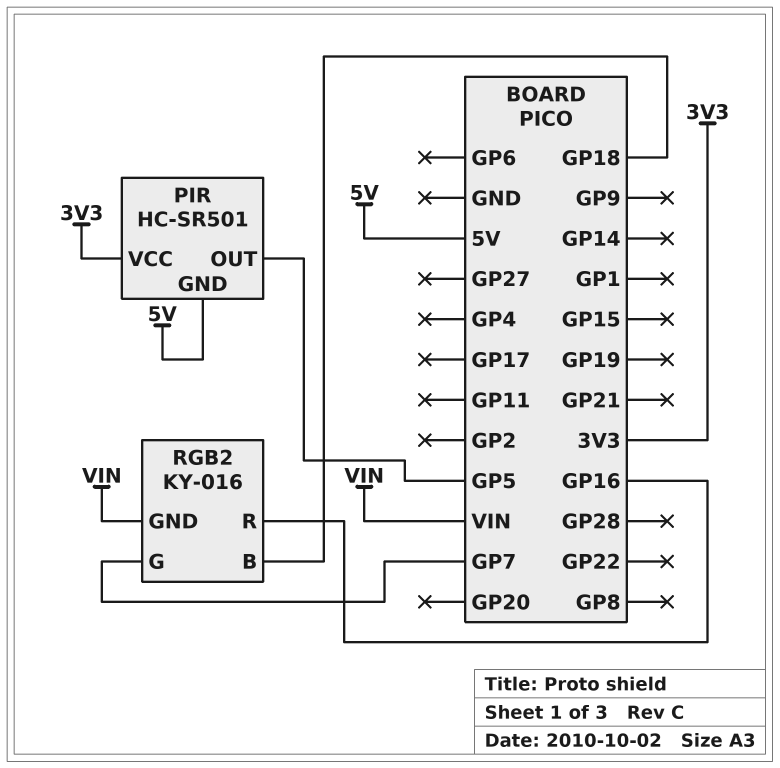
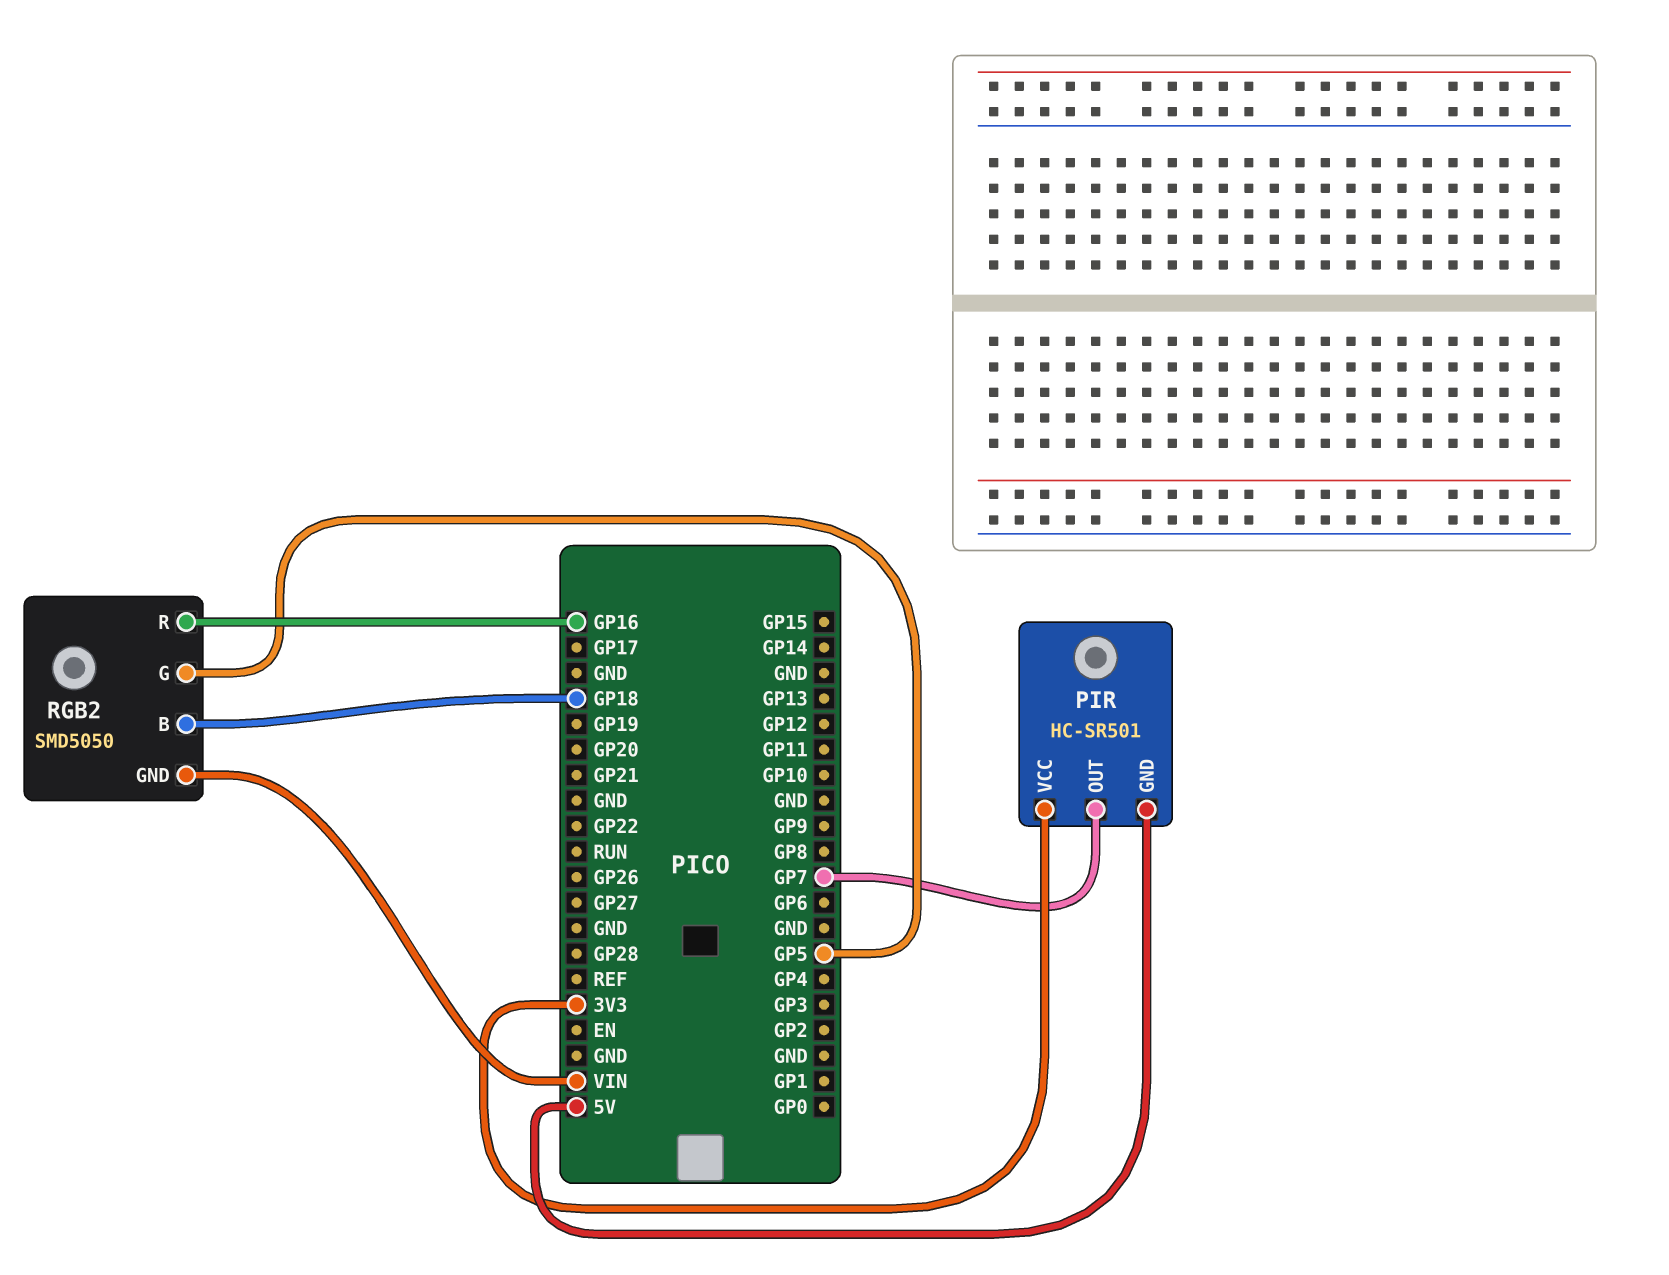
PIR pin OUT: GP5 -> GP7
RGB2: KY-016 -> SMD5050
RGB2 pin G: GP7 -> GP5

